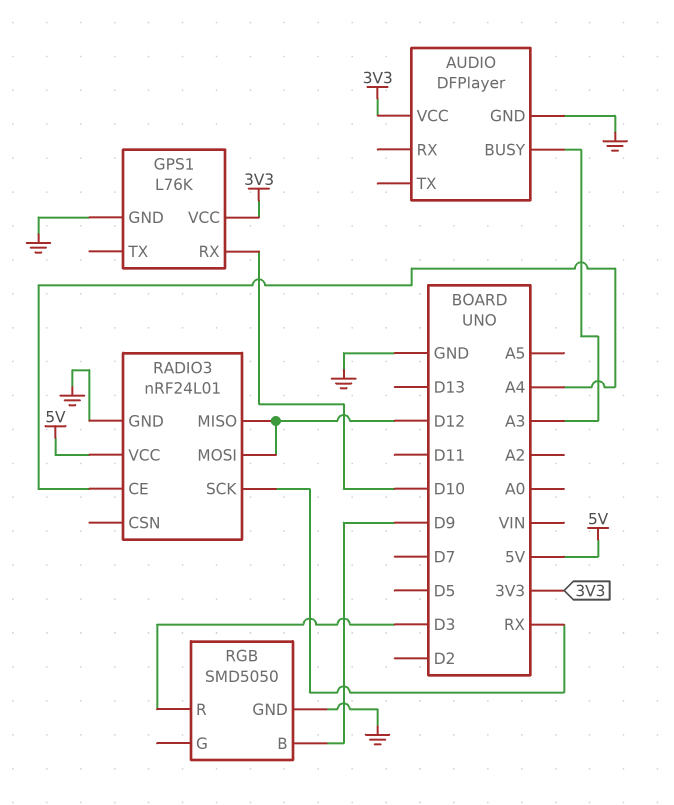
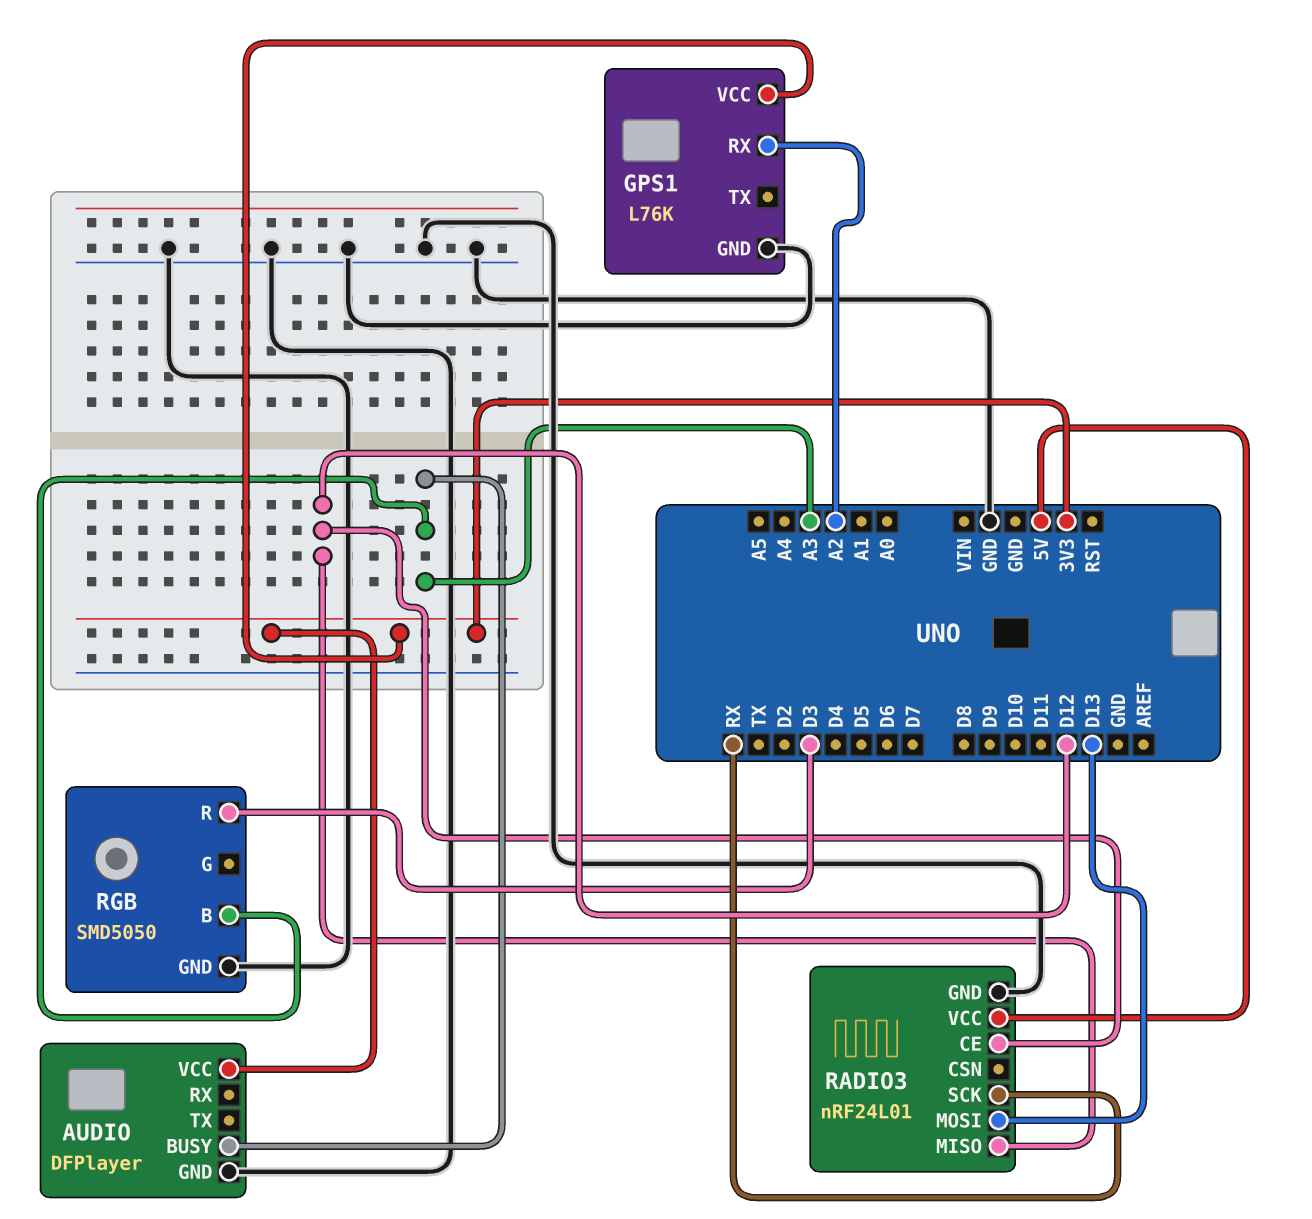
GPS1 pin RX: D10 -> A2
RADIO3 pin CE: A4 -> D12
RADIO3 pin MOSI: D12 -> D13
RGB pin B: D9 -> A3

